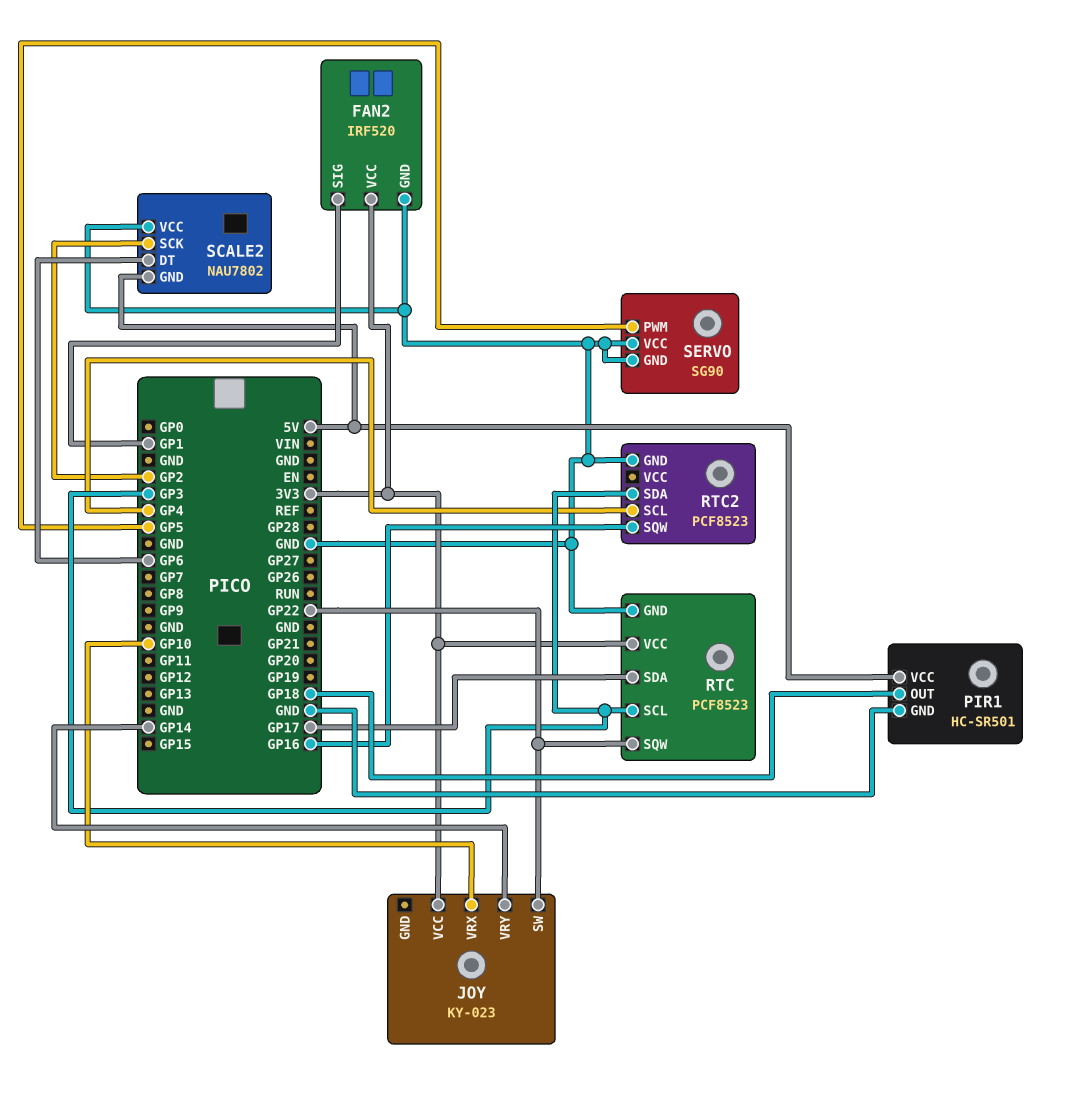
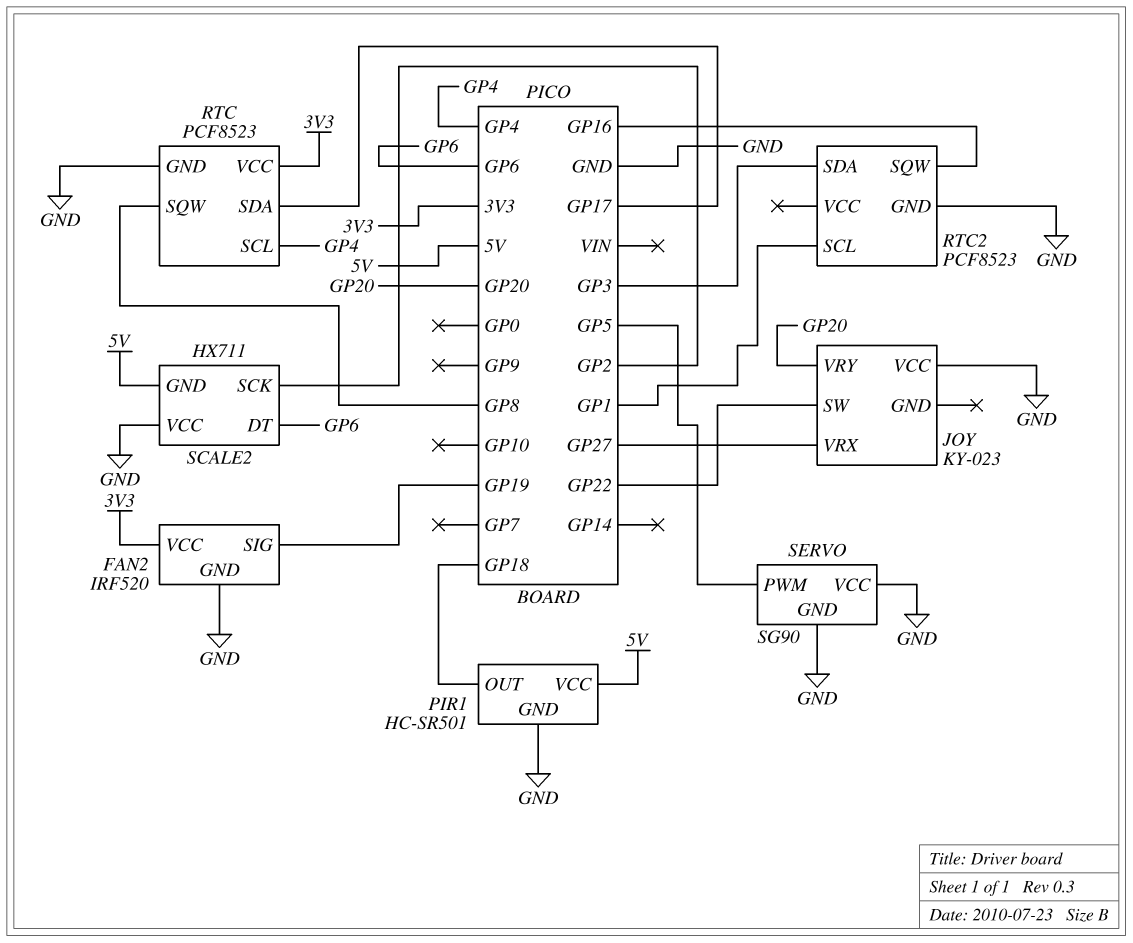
FAN2 pin SIG: GP1 -> GP19
JOY pin VCC: 3V3 -> GND
JOY pin VRX: GP10 -> GP27
JOY pin VRY: GP14 -> GP20
RTC pin SCL: GP3 -> GP4
RTC pin SQW: GP22 -> GP8
RTC2 pin SCL: GP4 -> GP1
SCALE2: NAU7802 -> HX711

